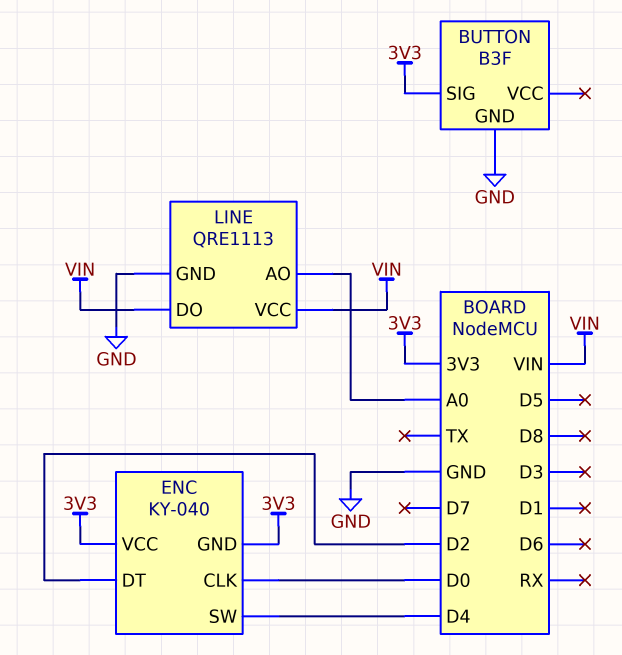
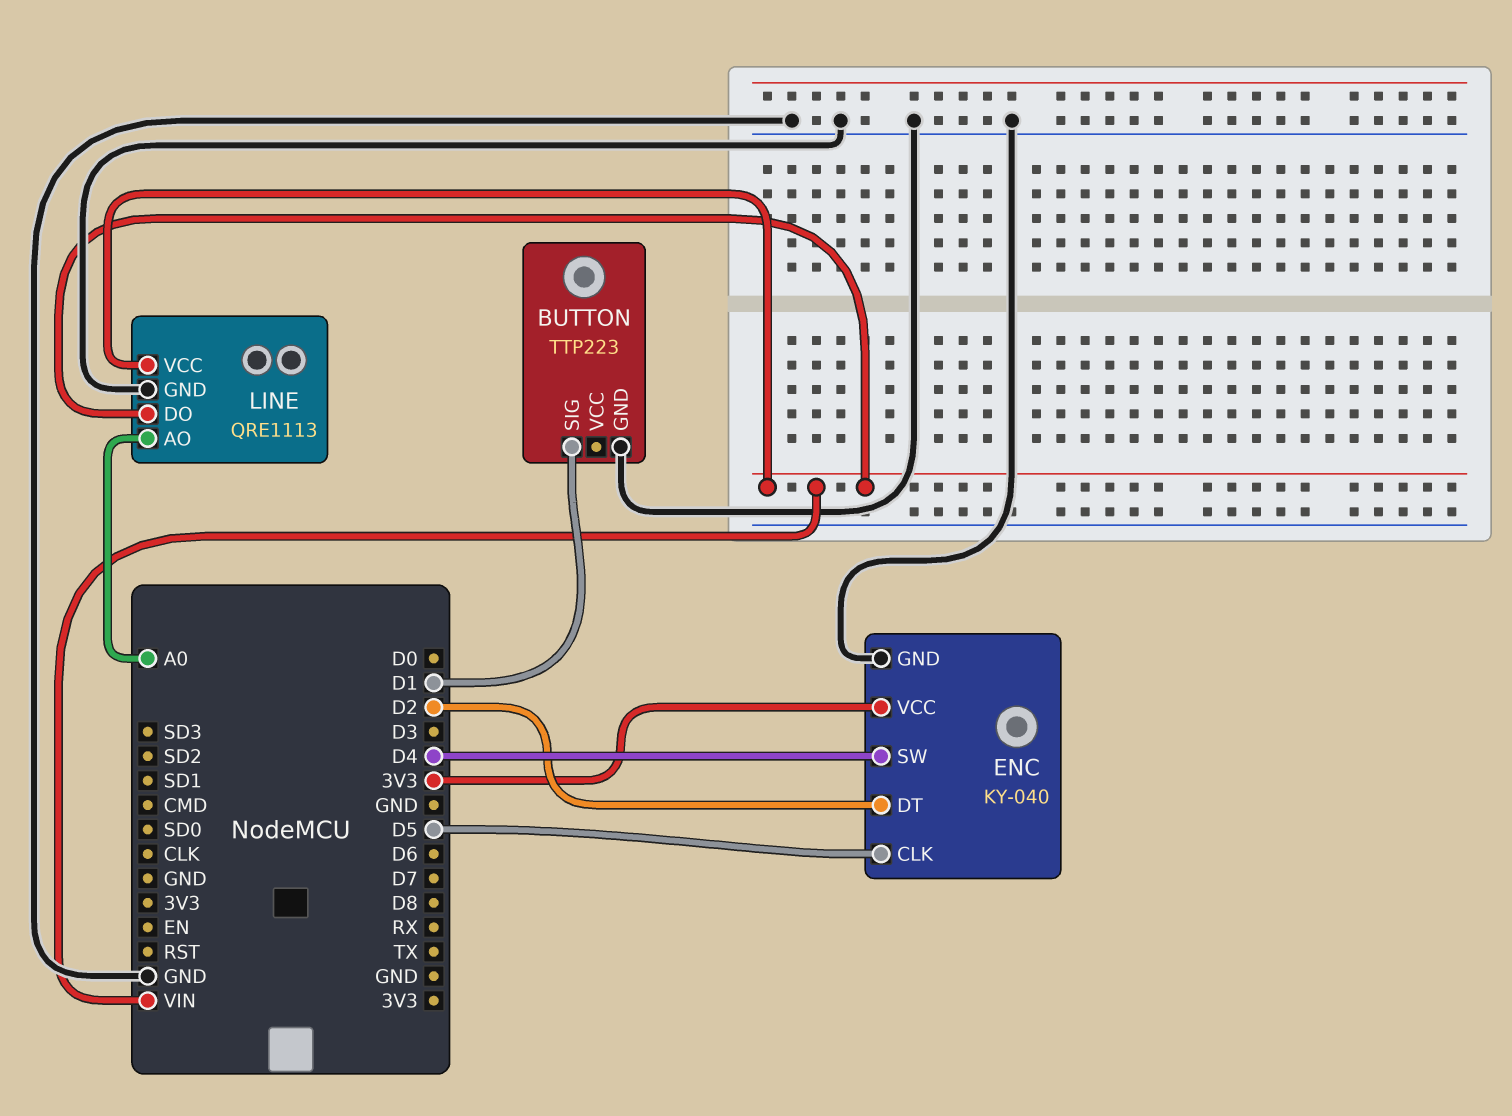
BUTTON: B3F -> TTP223
BUTTON pin SIG: 3V3 -> D1
ENC pin CLK: D0 -> D5
ENC pin GND: 3V3 -> GND

